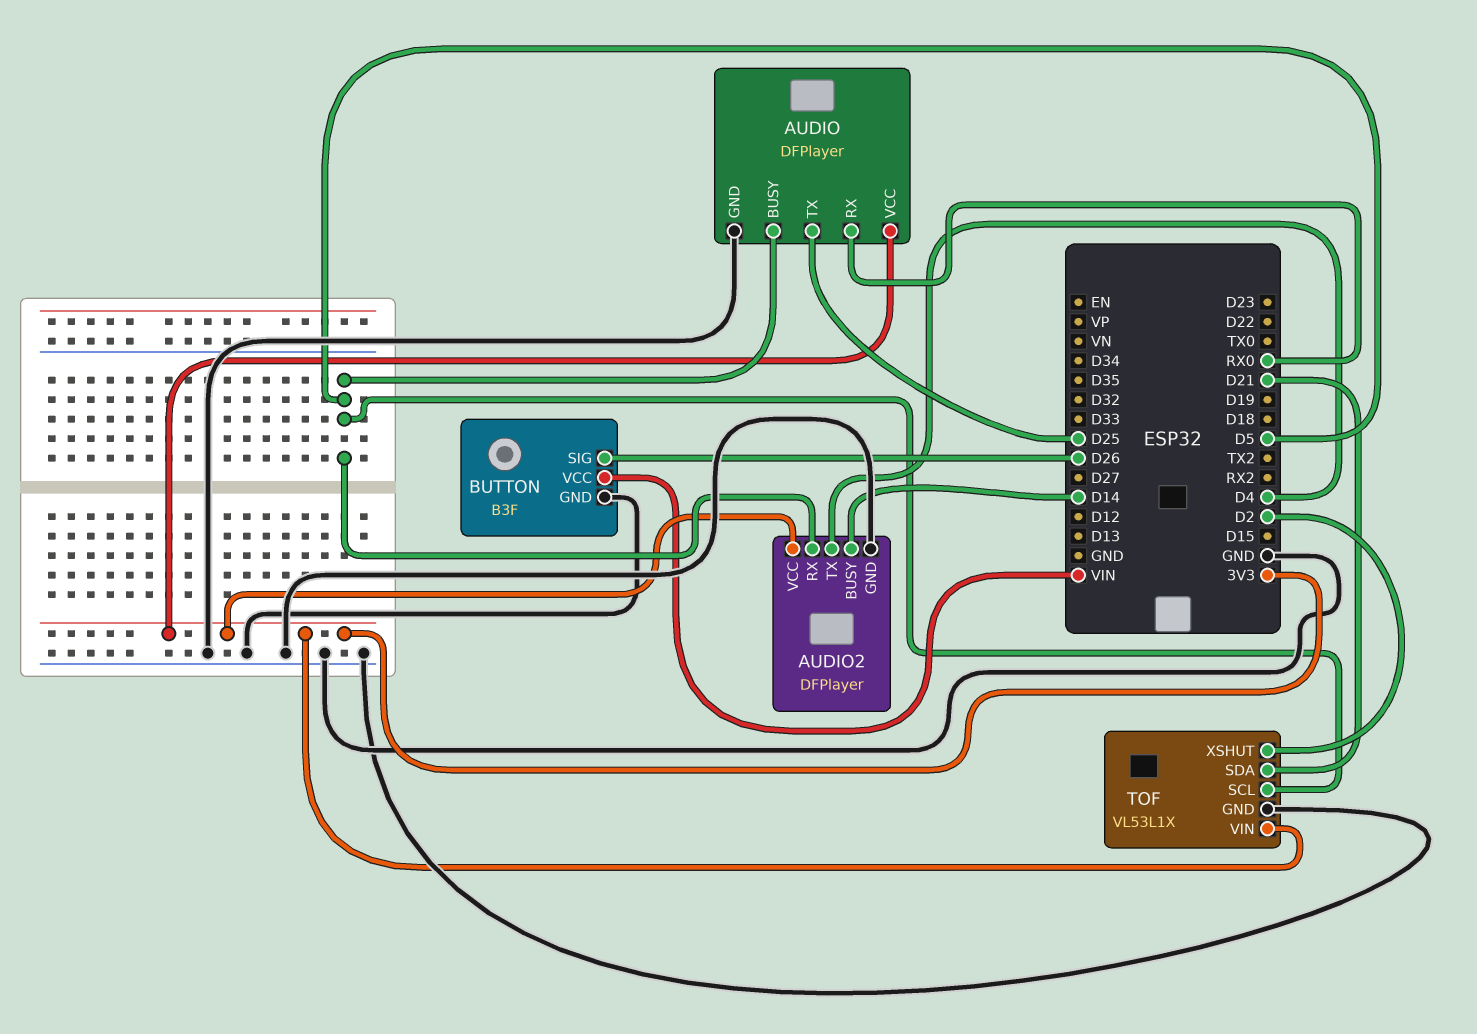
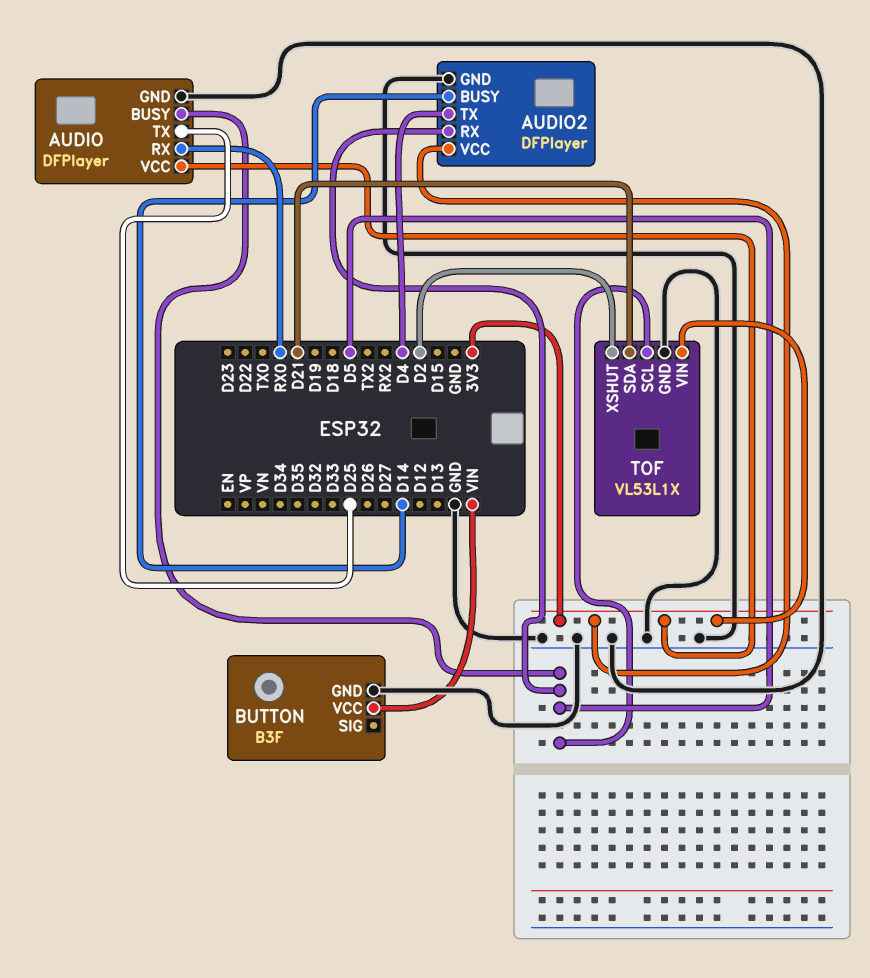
BUTTON pin SIG: D26 -> none

